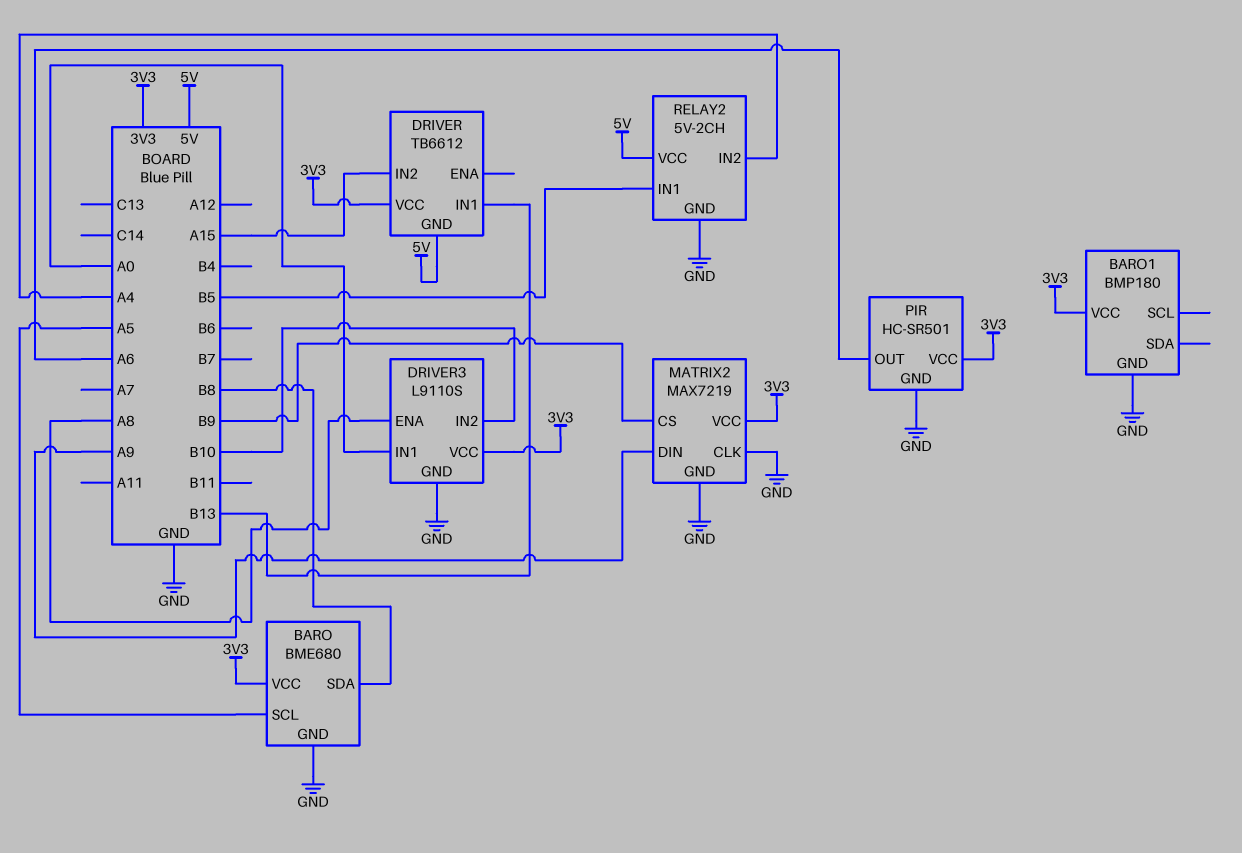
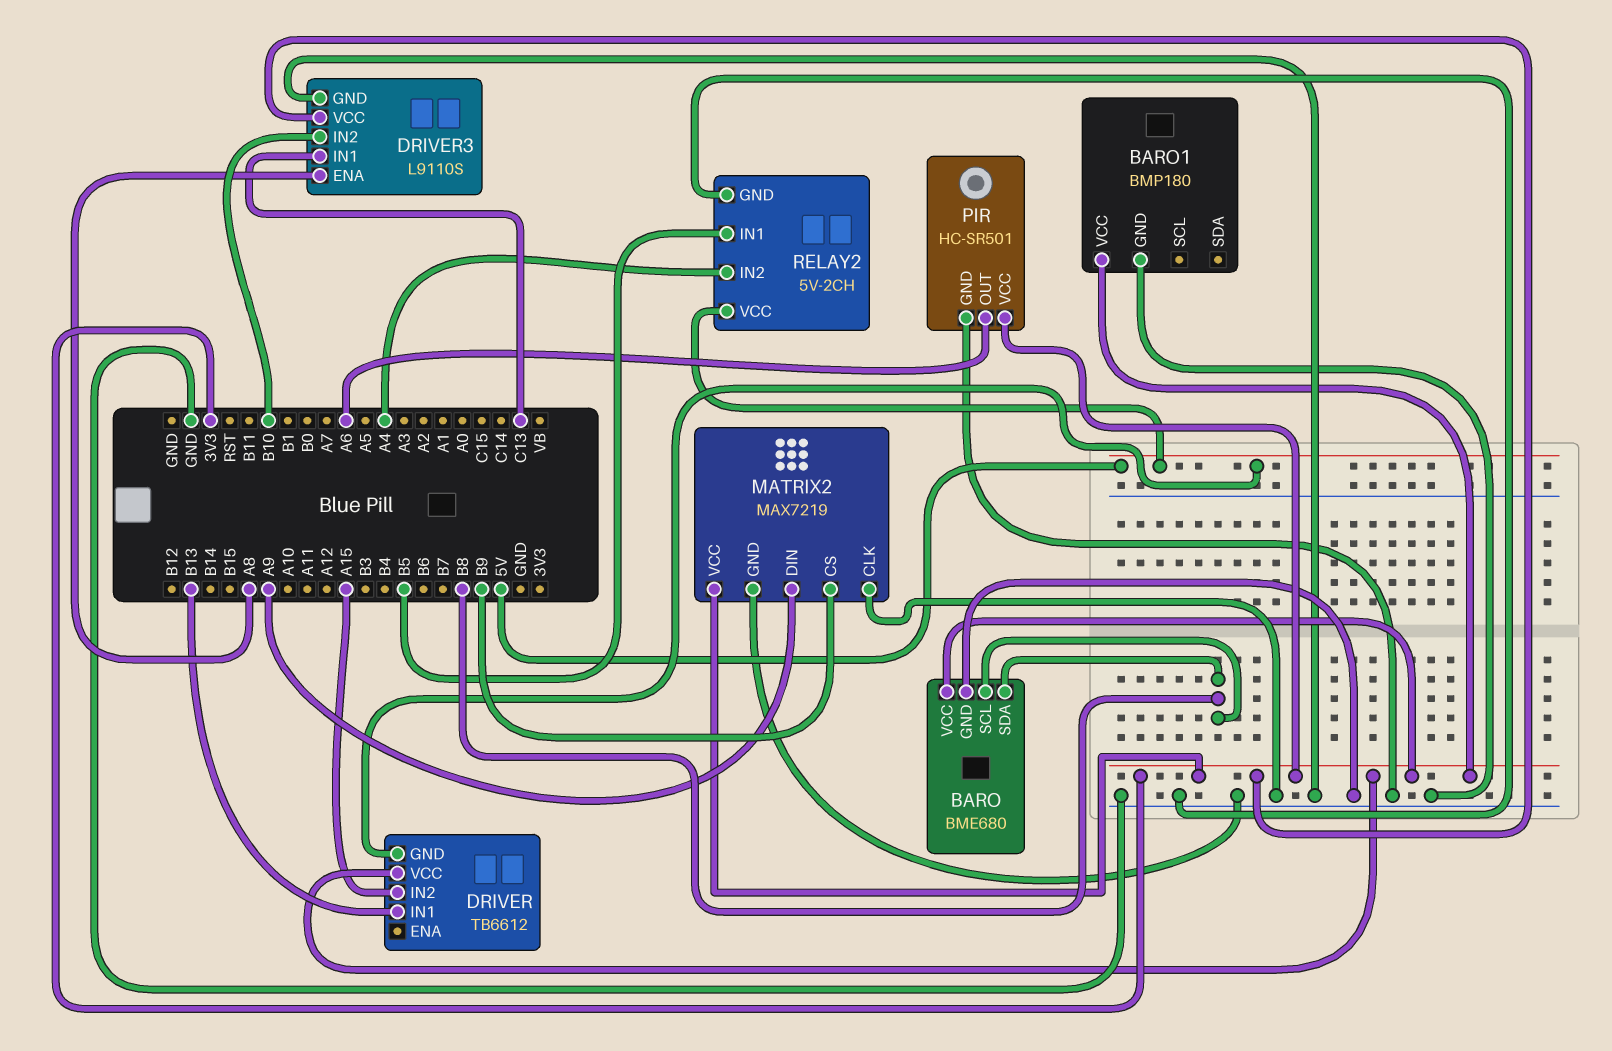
BARO pin SCL: A5 -> B8
DRIVER3 pin IN1: A0 -> C13

